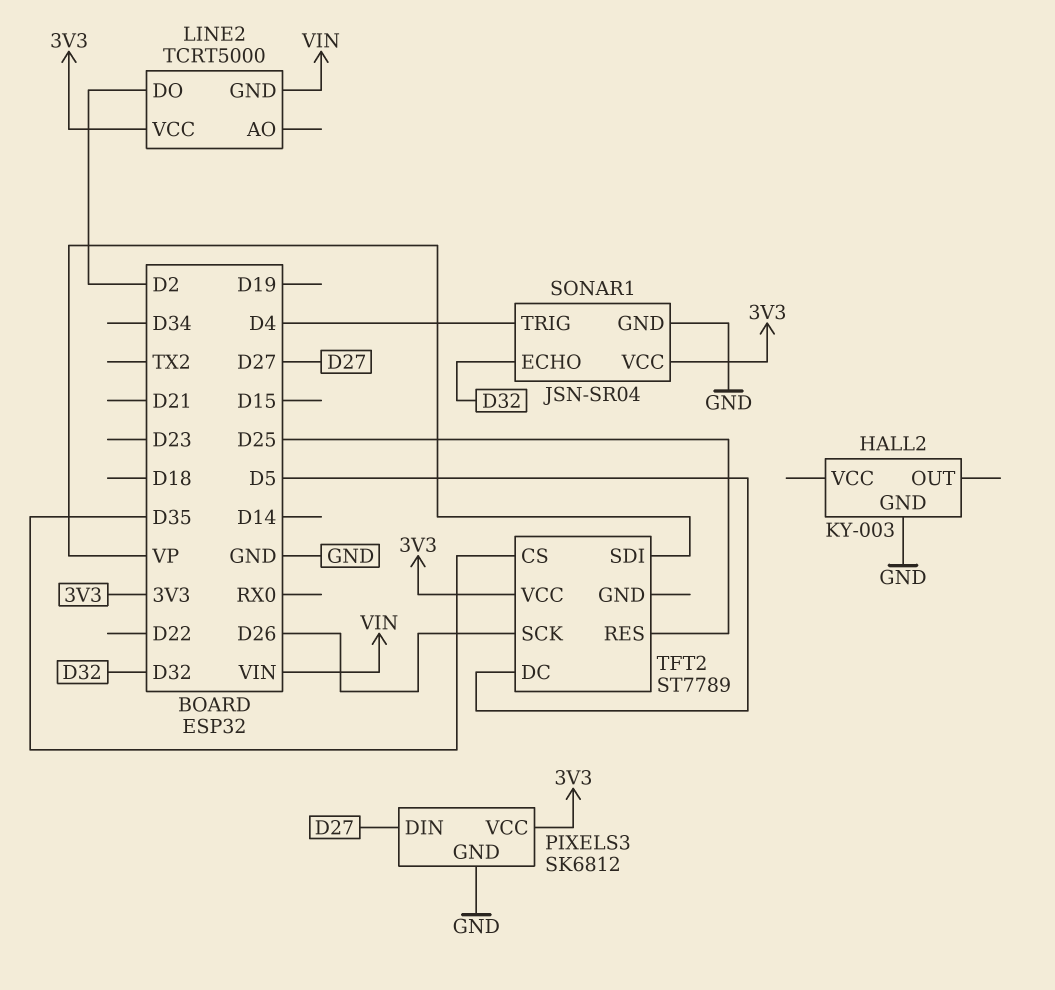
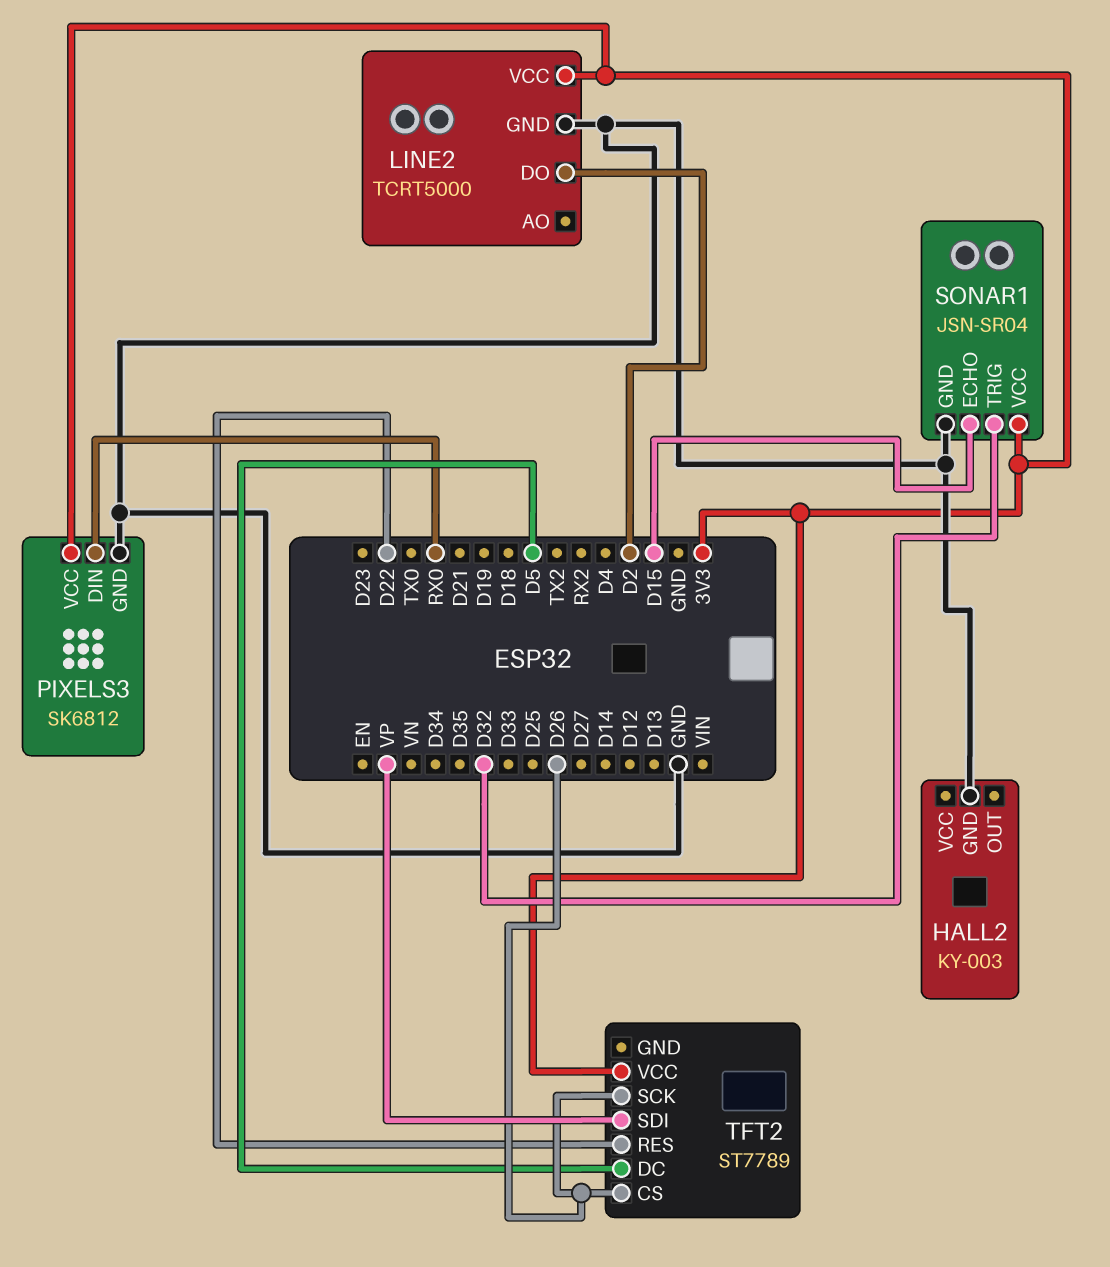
LINE2 pin GND: VIN -> GND
PIXELS3 pin DIN: D27 -> RX0
SONAR1 pin ECHO: D32 -> D15
SONAR1 pin TRIG: D4 -> D32
TFT2 pin CS: D35 -> D26
TFT2 pin RES: D25 -> D22

